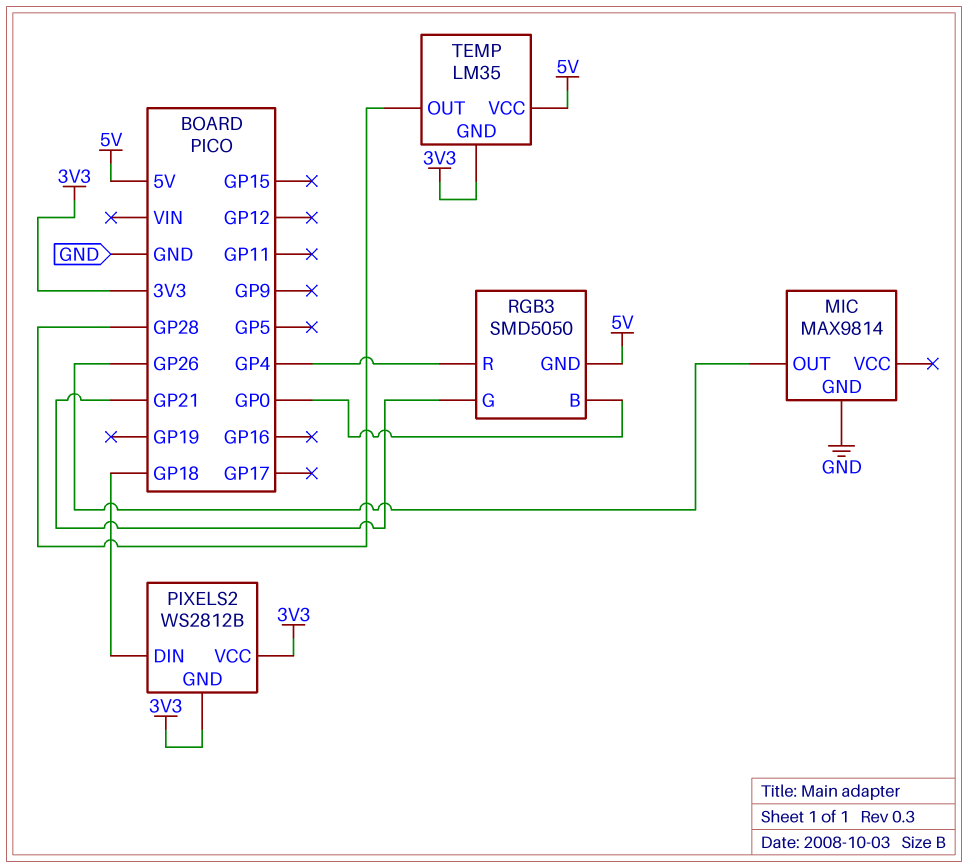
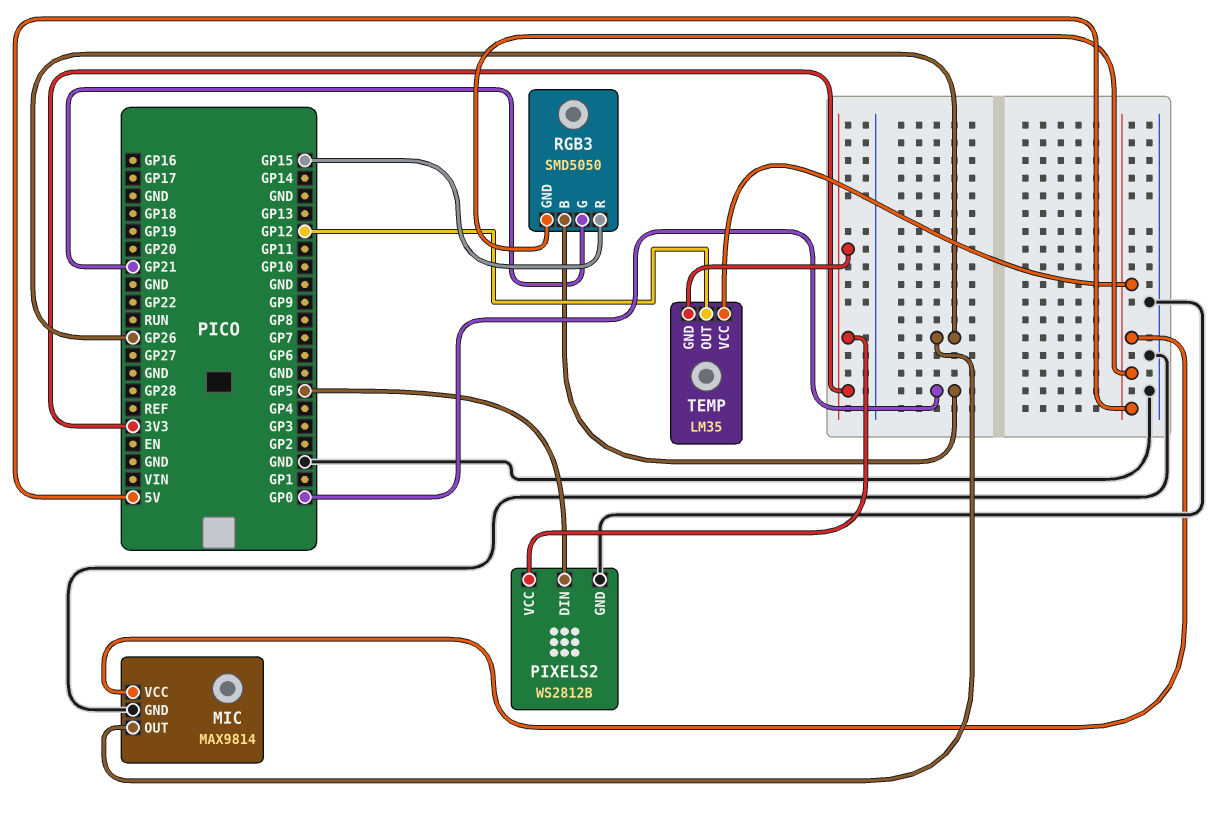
MIC pin VCC: none -> 5V
PIXELS2 pin DIN: GP18 -> GP5
PIXELS2 pin GND: 3V3 -> GND
RGB3 pin R: GP4 -> GP15
TEMP pin OUT: GP28 -> GP12

